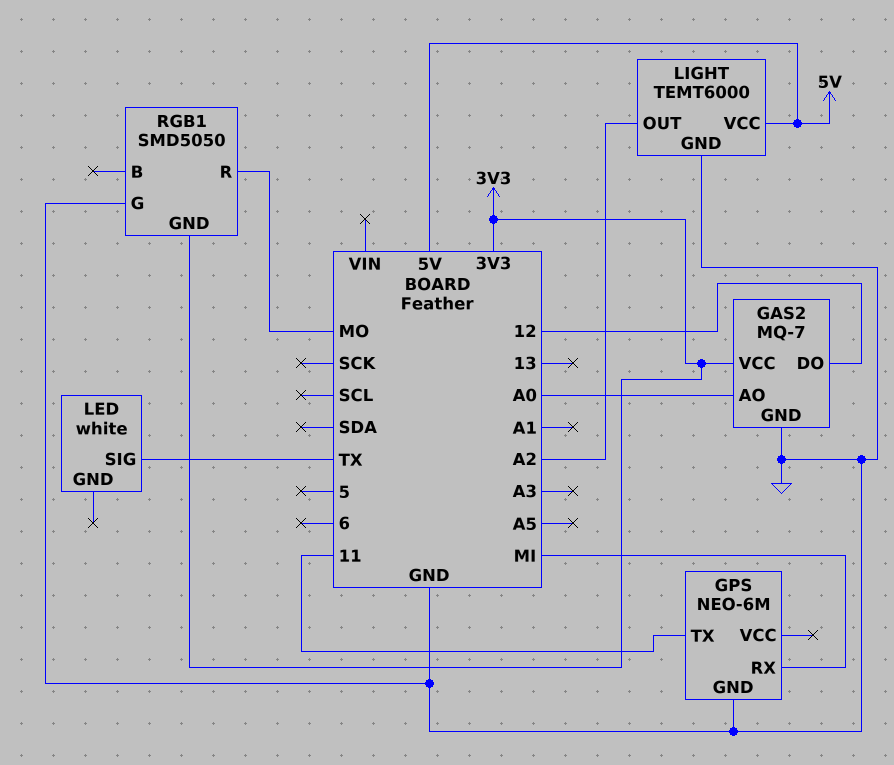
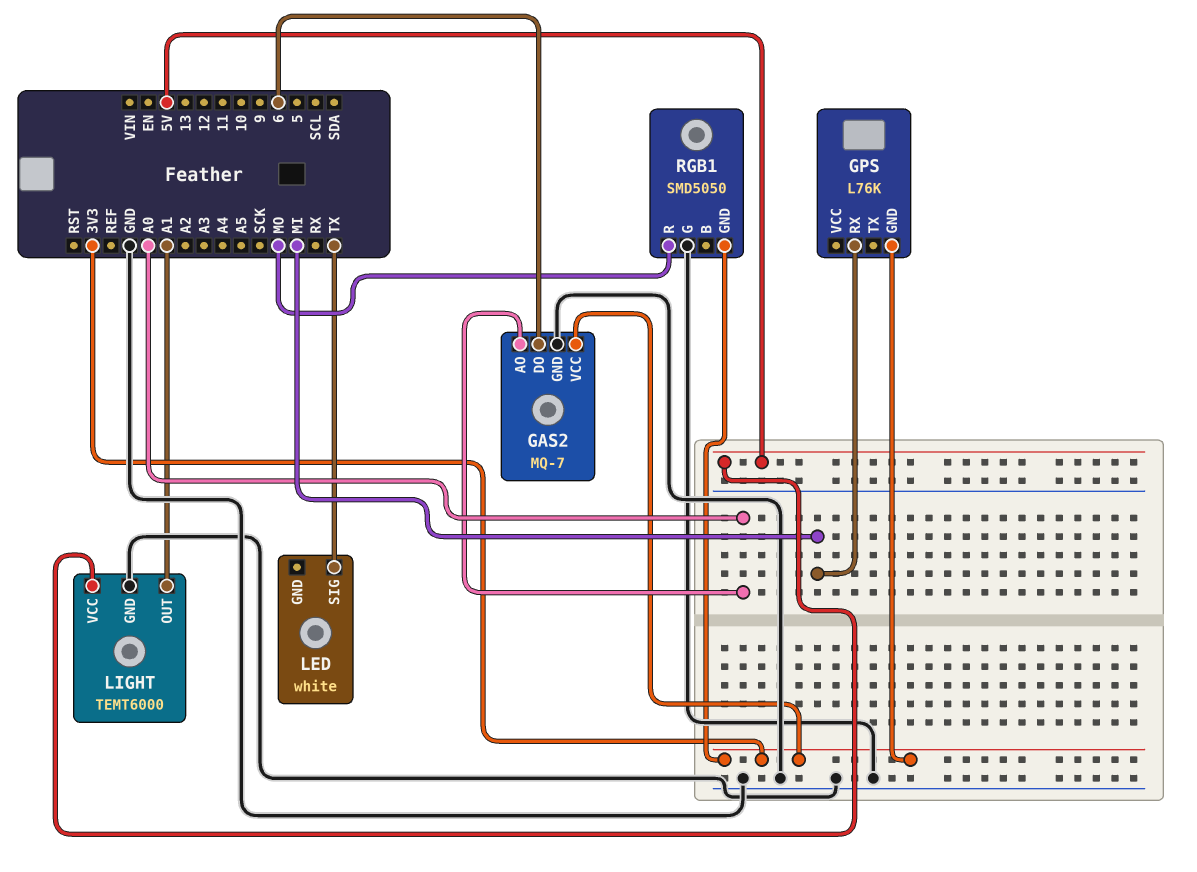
GAS2 pin DO: 12 -> 6
GPS: NEO-6M -> L76K
GPS pin GND: GND -> 3V3
GPS pin TX: 11 -> none
LIGHT pin OUT: A2 -> A1

